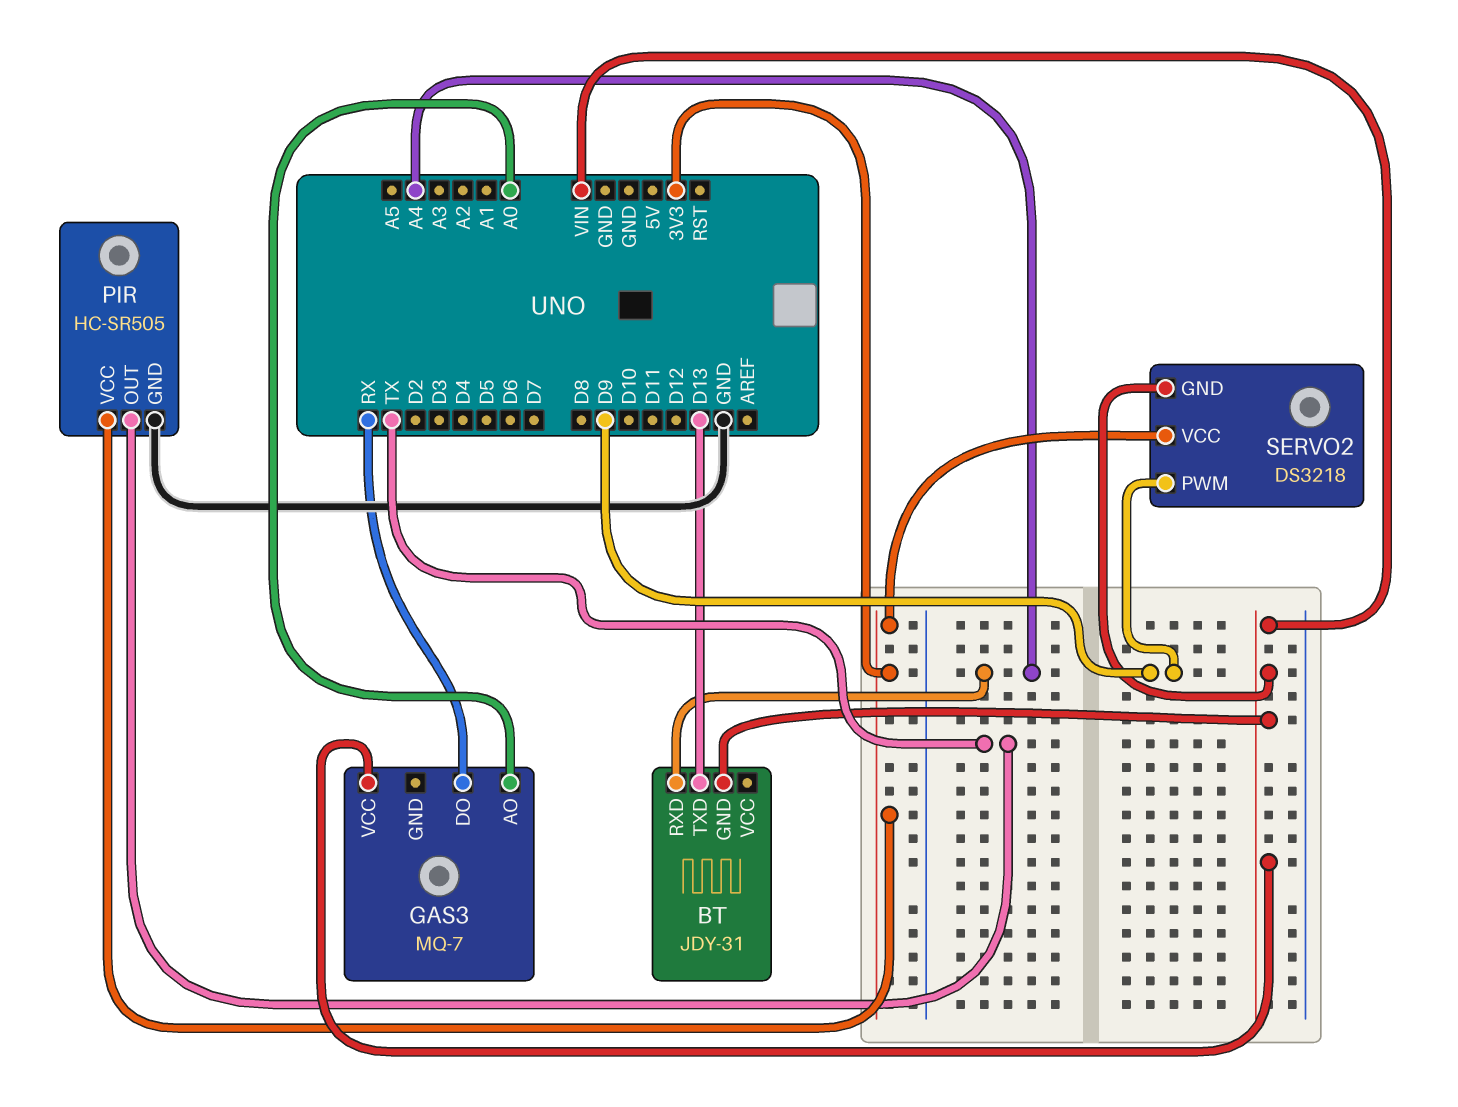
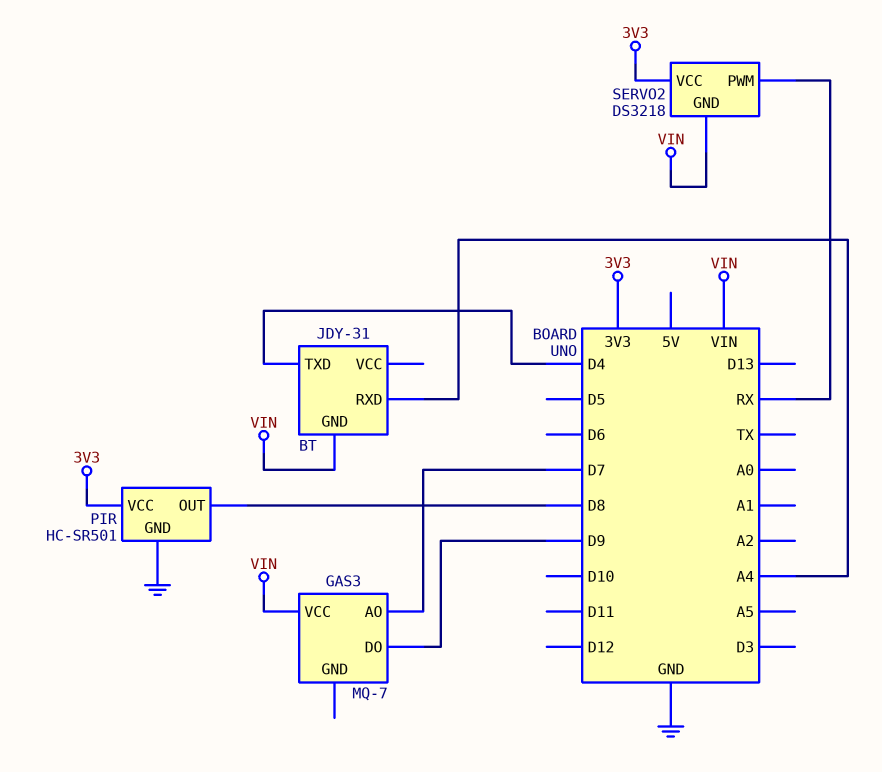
BT pin TXD: D13 -> D4
GAS3 pin AO: A0 -> D7
GAS3 pin DO: RX -> D9
PIR: HC-SR505 -> HC-SR501
PIR pin OUT: TX -> D8
SERVO2 pin PWM: D9 -> RX

